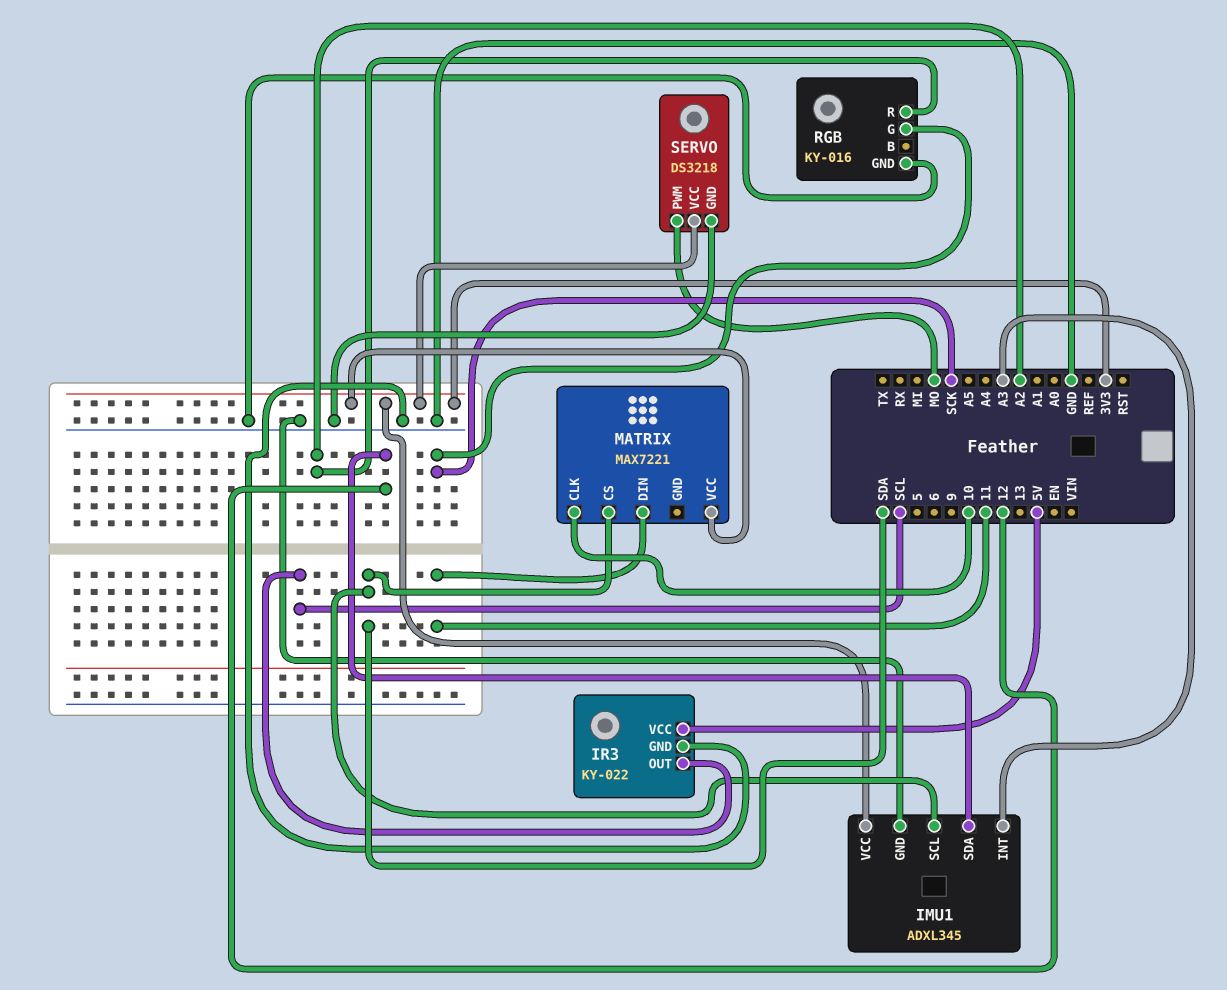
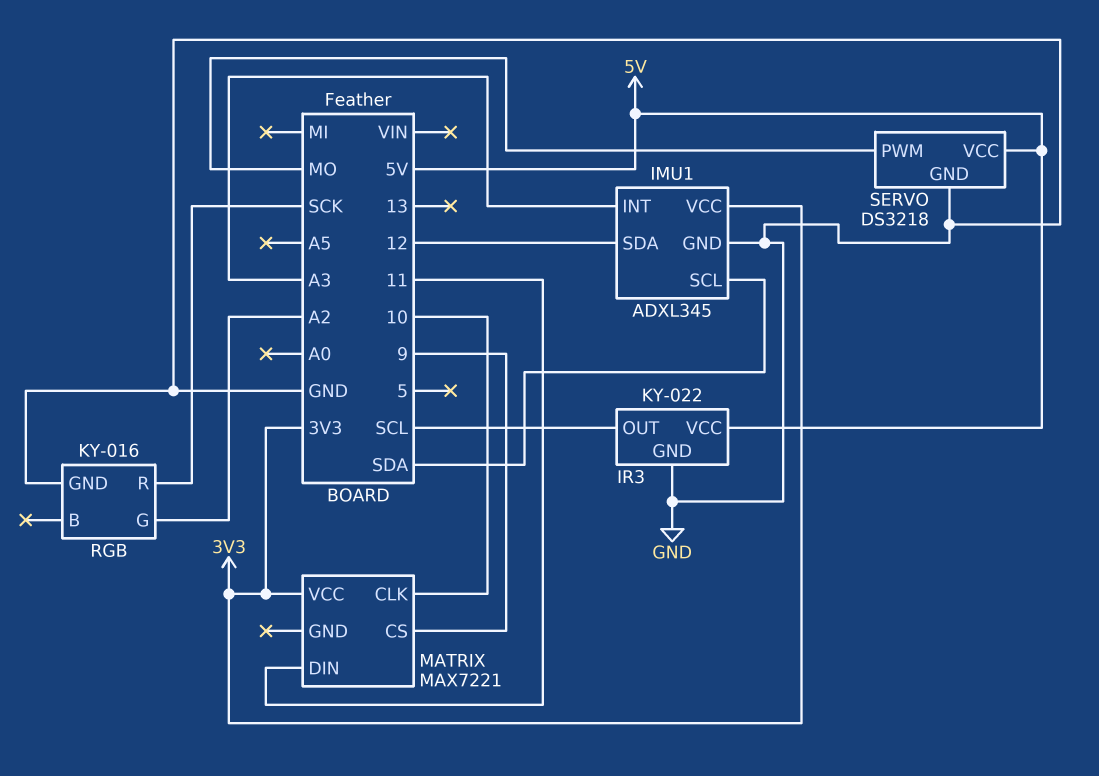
MATRIX pin CS: SDA -> 9
RGB pin G: SCK -> A2
RGB pin R: A2 -> SCK
SERVO pin VCC: 3V3 -> 5V

